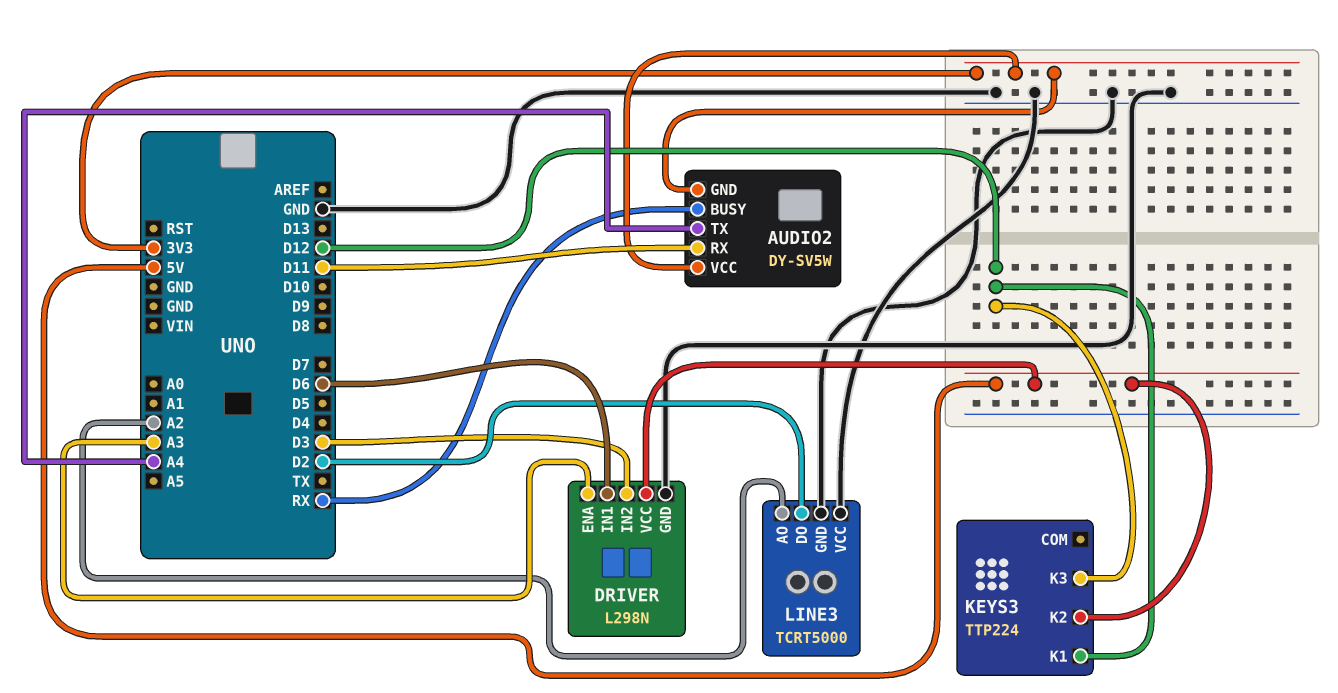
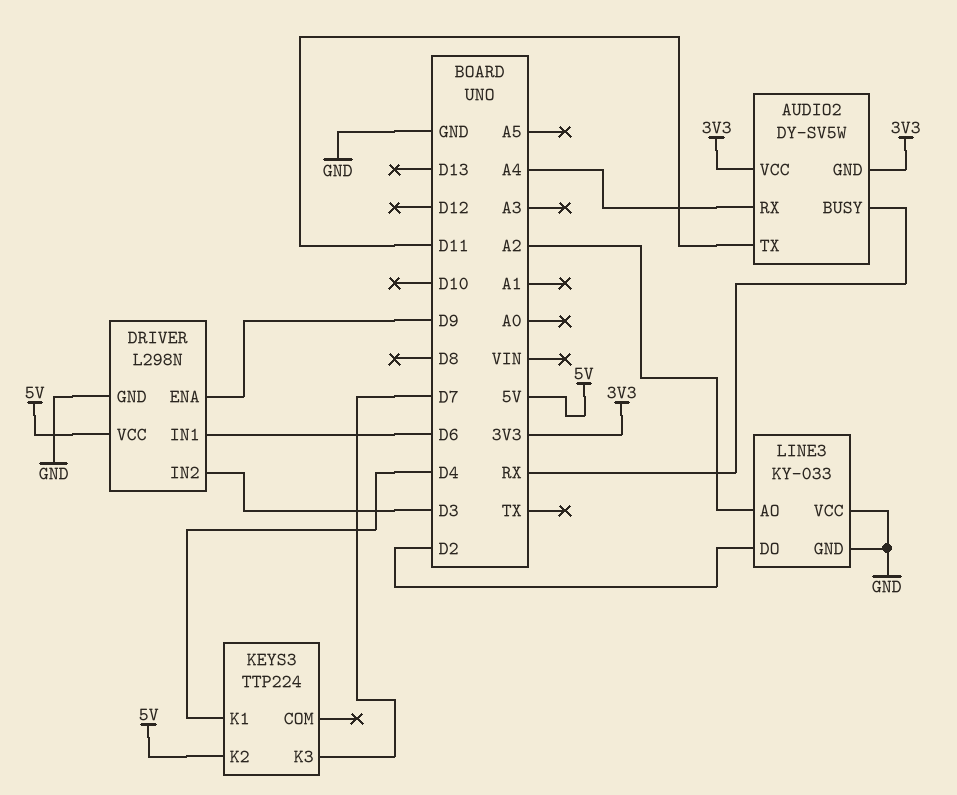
AUDIO2 pin RX: D11 -> A4
AUDIO2 pin TX: A4 -> D11
DRIVER pin ENA: A3 -> D9
KEYS3 pin K1: D12 -> D4
KEYS3 pin K3: D12 -> D7
LINE3: TCRT5000 -> KY-033

